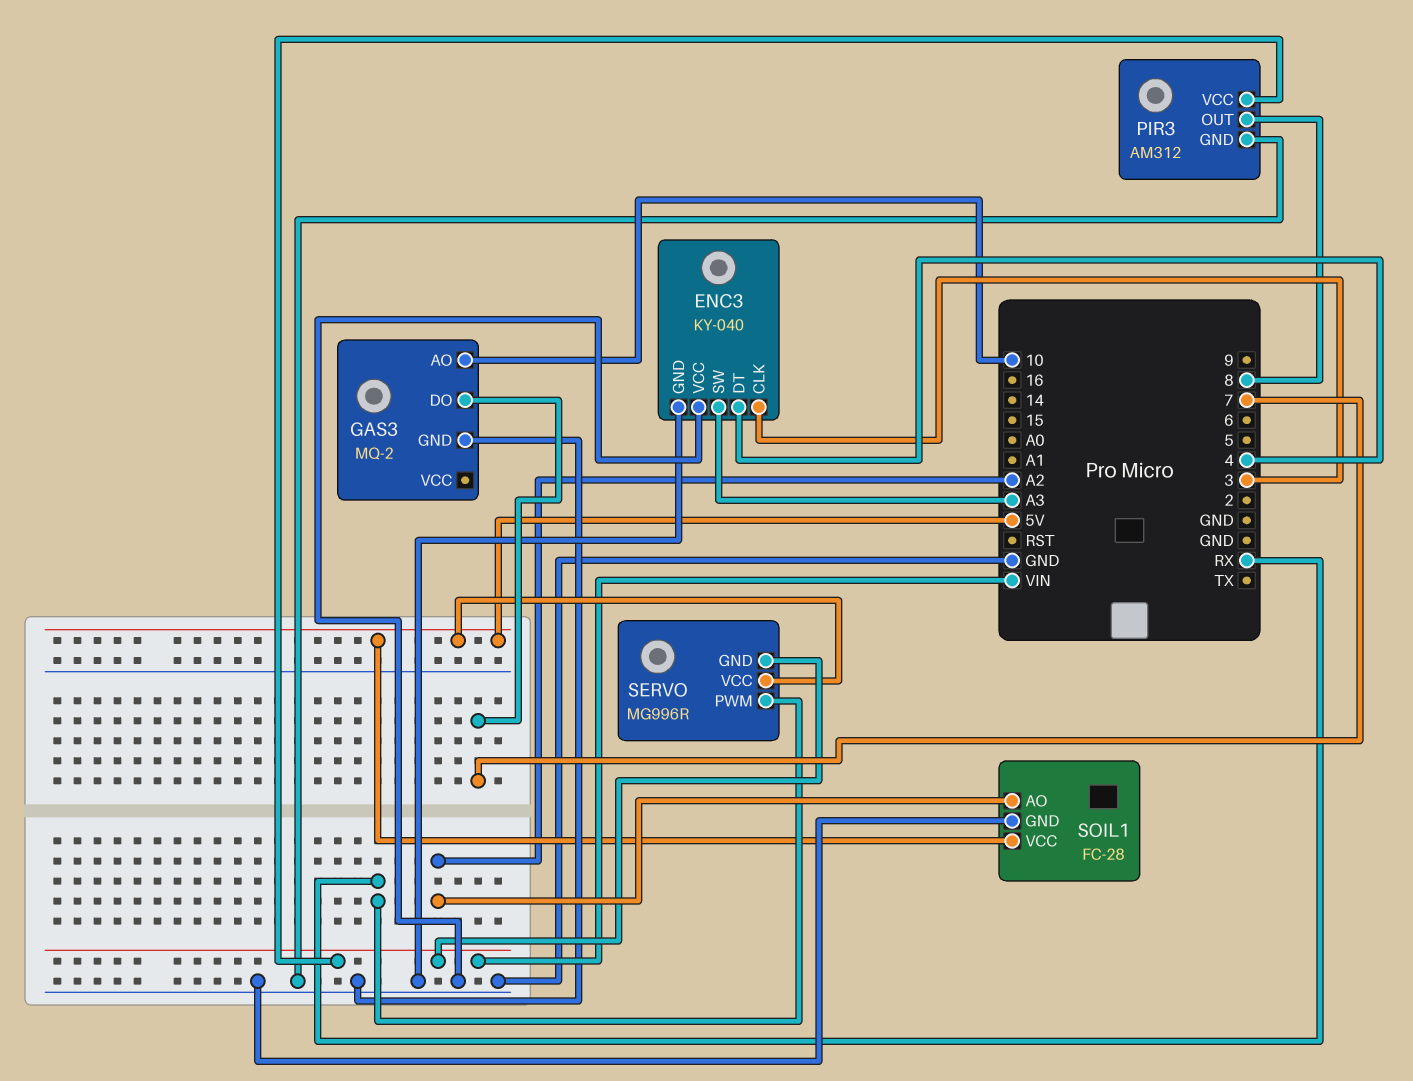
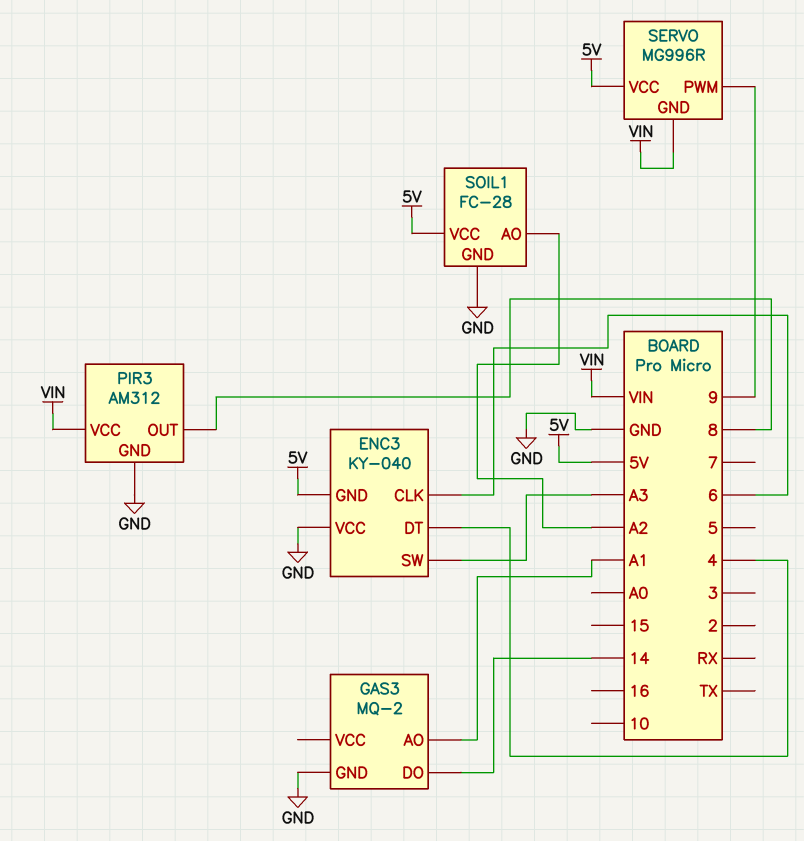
ENC3 pin CLK: 3 -> 6
ENC3 pin GND: GND -> 5V
GAS3 pin AO: 10 -> A1
GAS3 pin DO: 7 -> 14
SERVO pin PWM: RX -> 9

